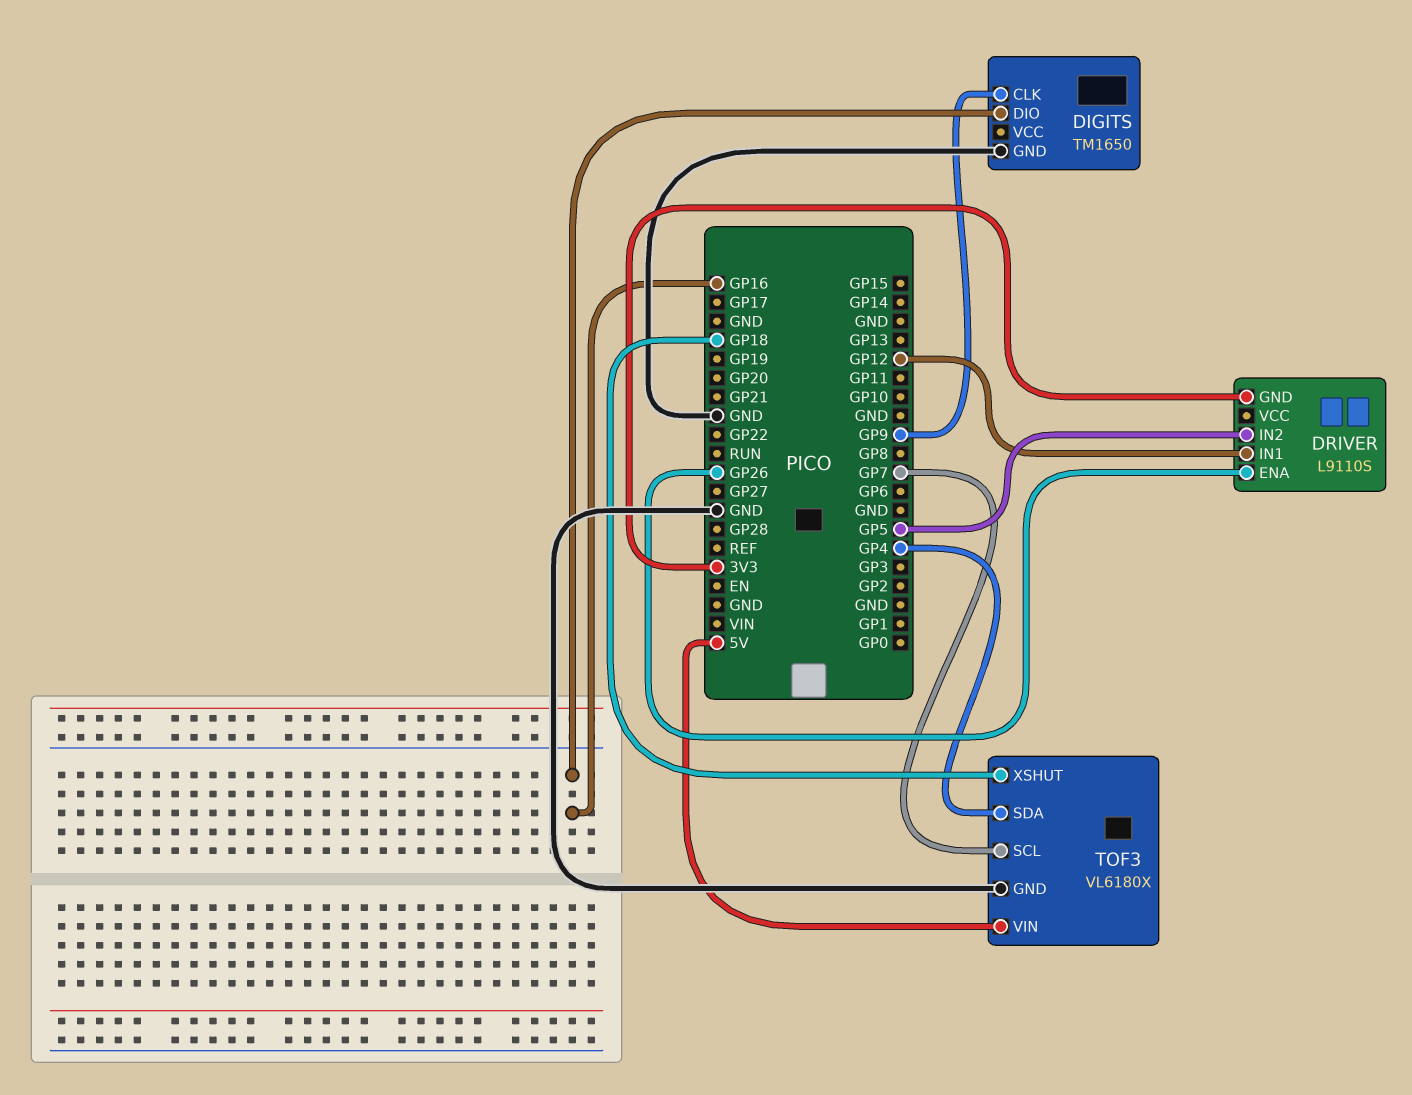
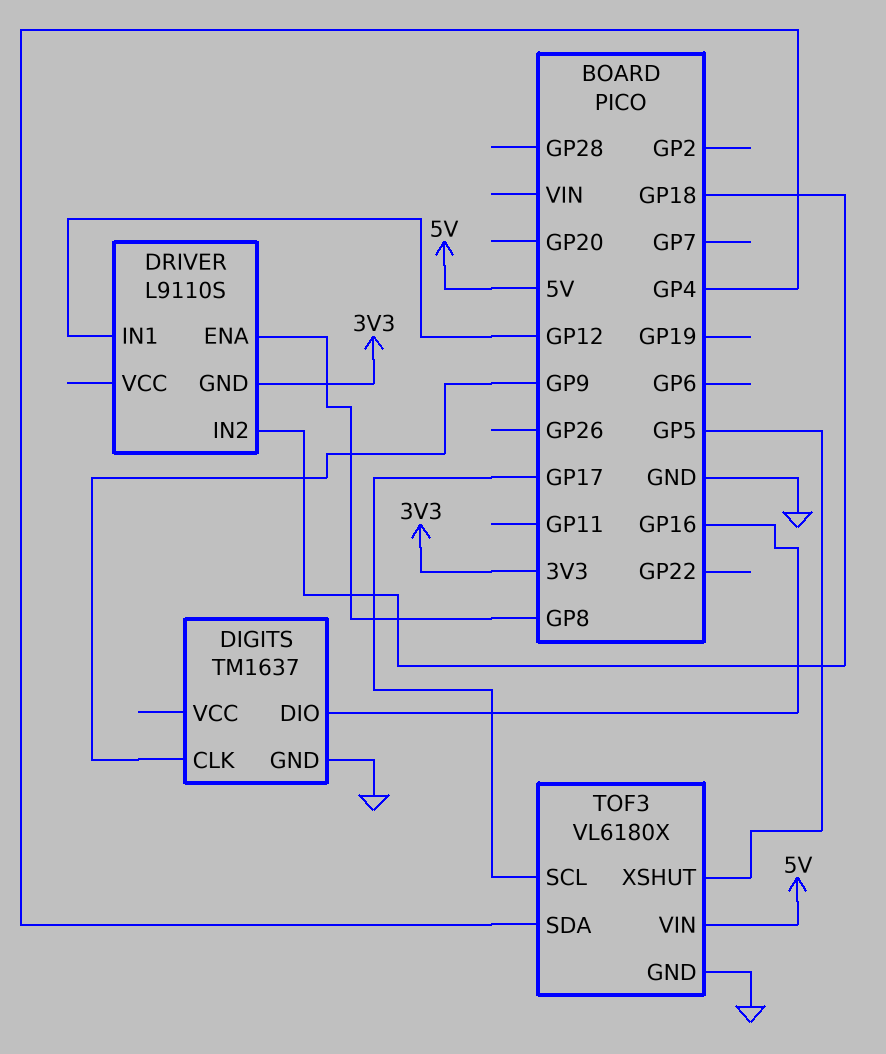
DIGITS: TM1650 -> TM1637
DRIVER pin ENA: GP26 -> GP8
DRIVER pin IN2: GP5 -> GP18
TOF3 pin SCL: GP7 -> GP17
TOF3 pin XSHUT: GP18 -> GP5

